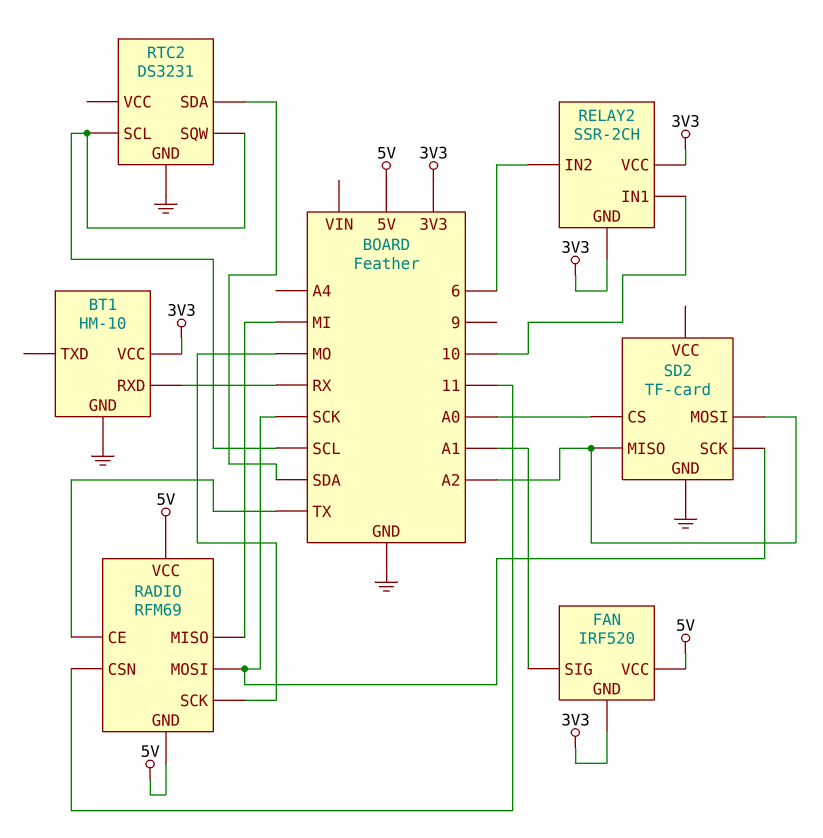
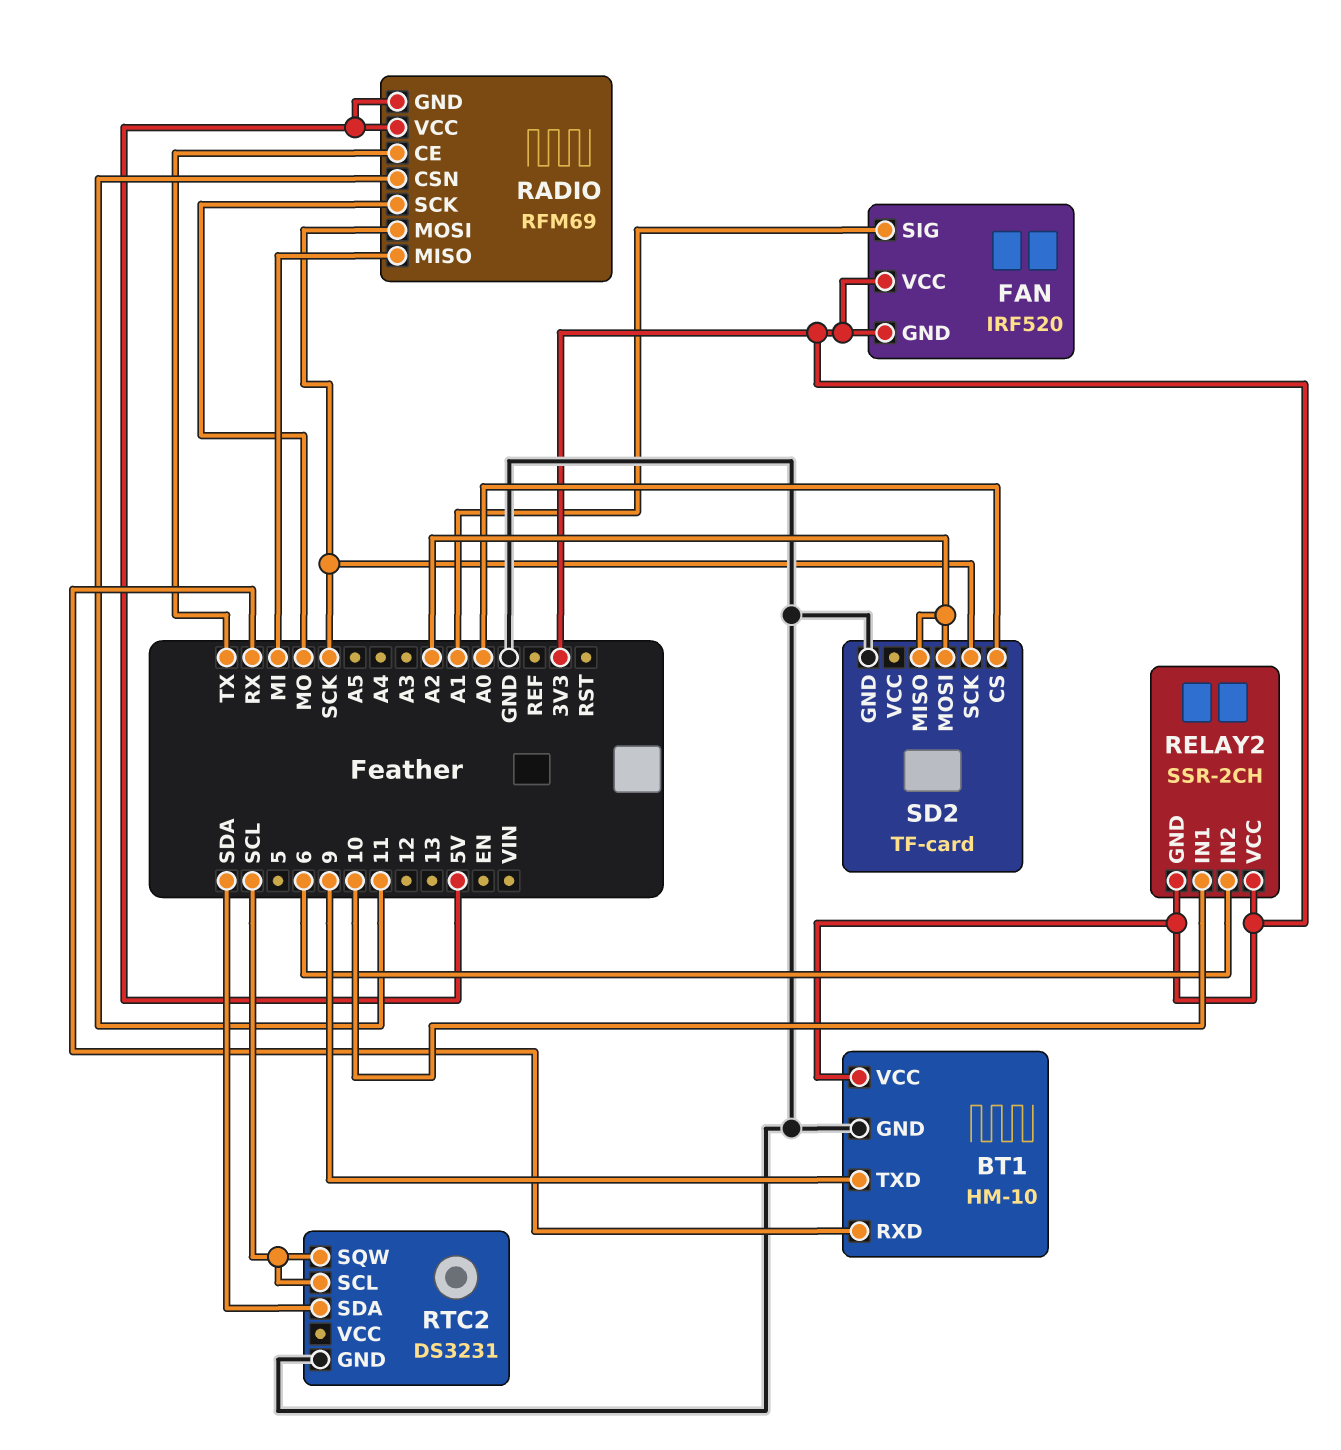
BT1 pin TXD: none -> 9
FAN pin VCC: 5V -> 3V3

